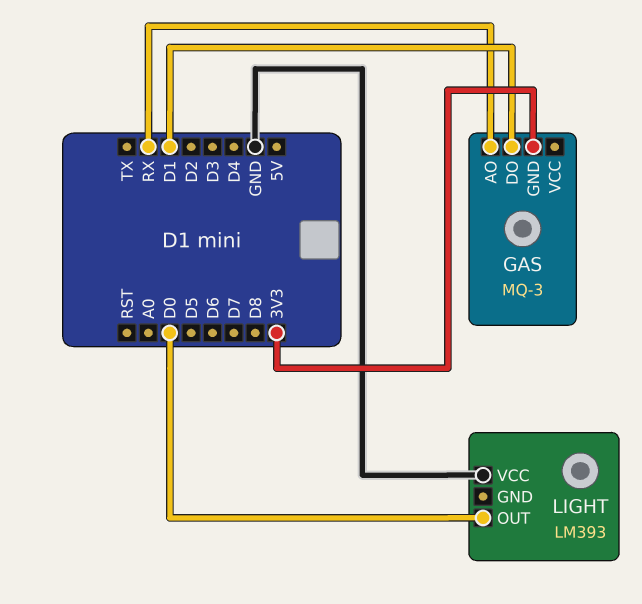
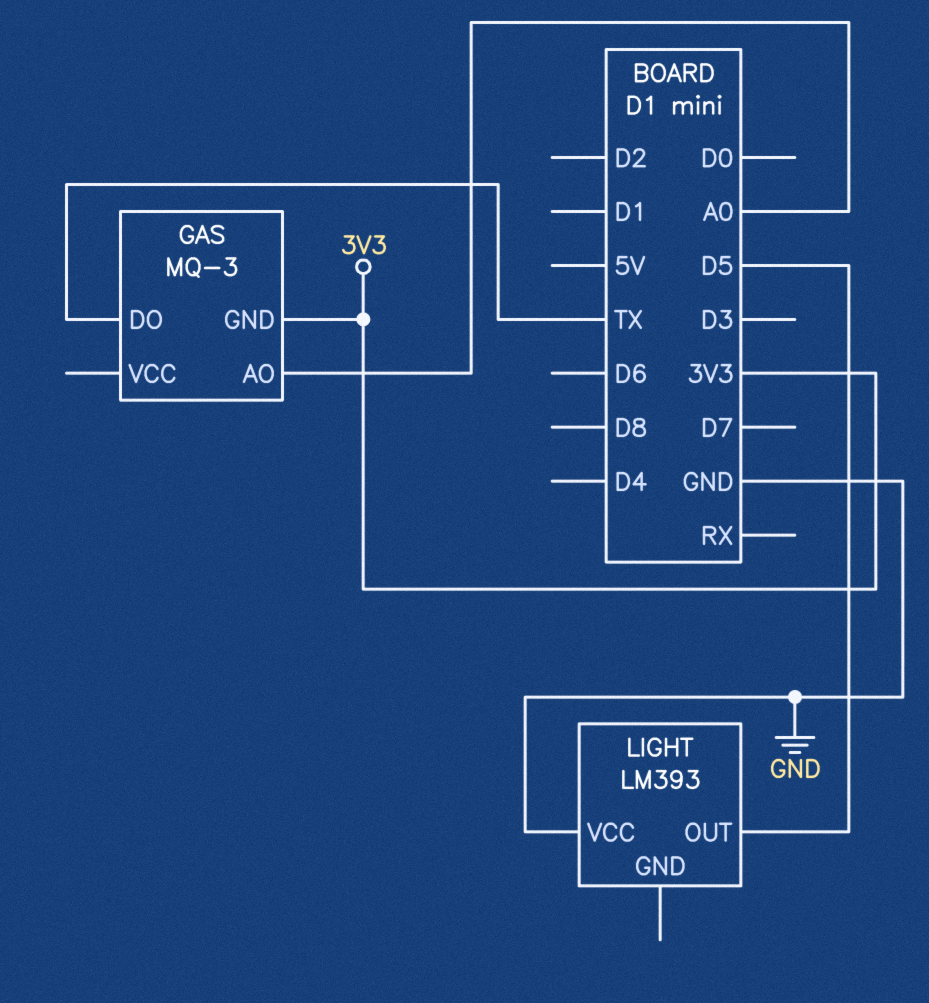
GAS pin AO: RX -> A0
GAS pin DO: D1 -> TX
LIGHT pin OUT: D0 -> D5

